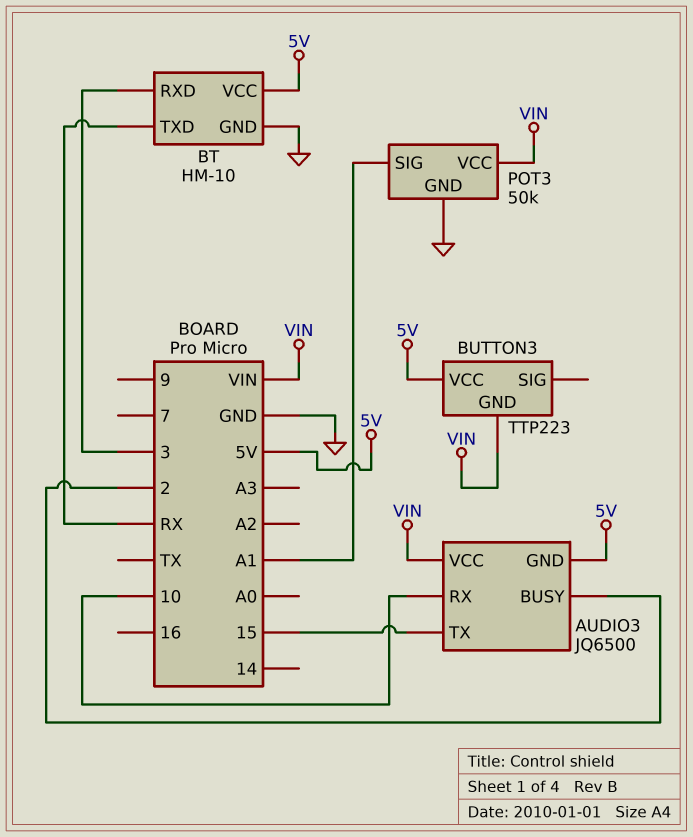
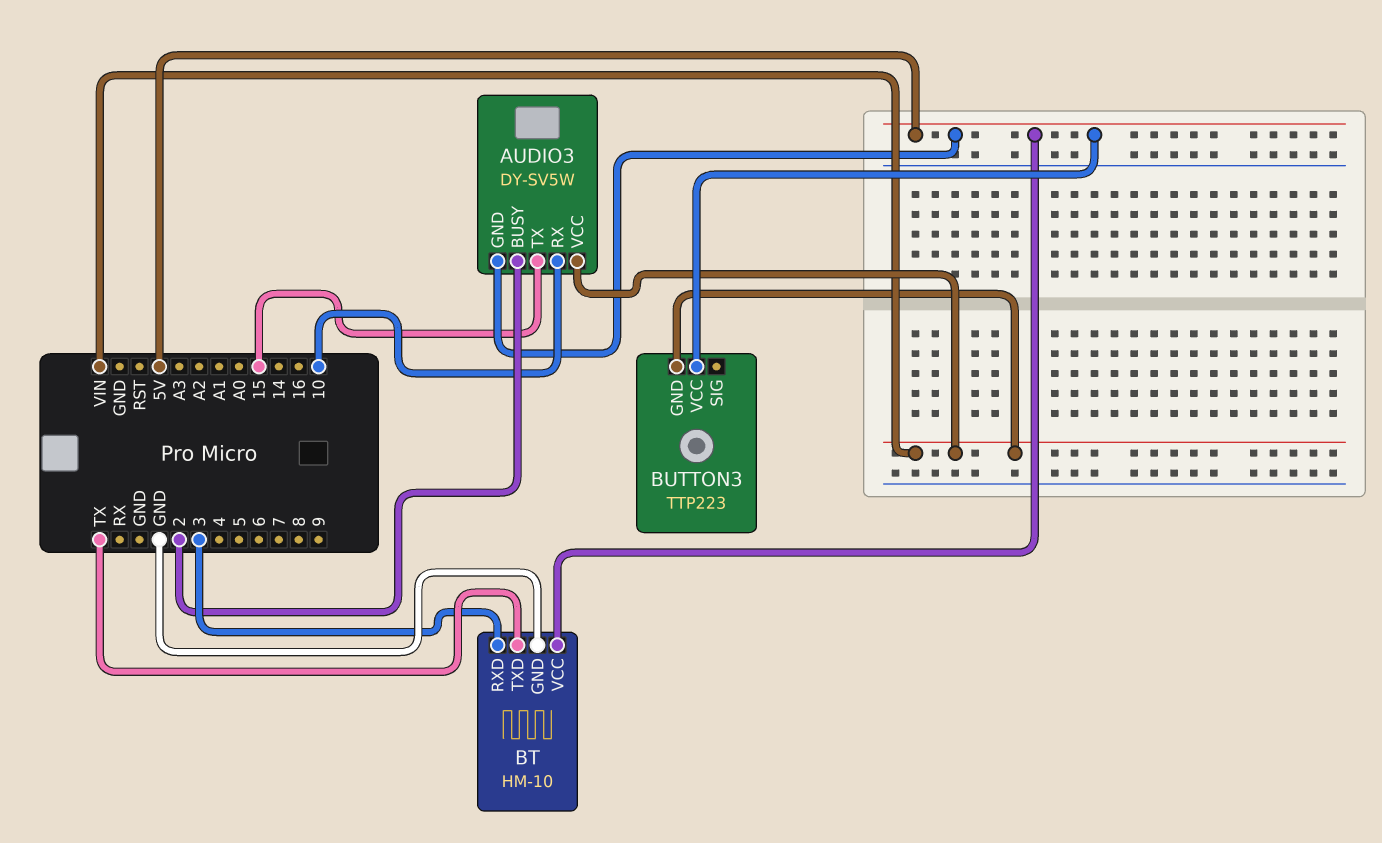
AUDIO3: JQ6500 -> DY-SV5W
BT pin TXD: RX -> TX
POT3: 50k -> none
POT3 pin GND: GND -> none
POT3 pin SIG: A1 -> none
POT3 pin VCC: VIN -> none

